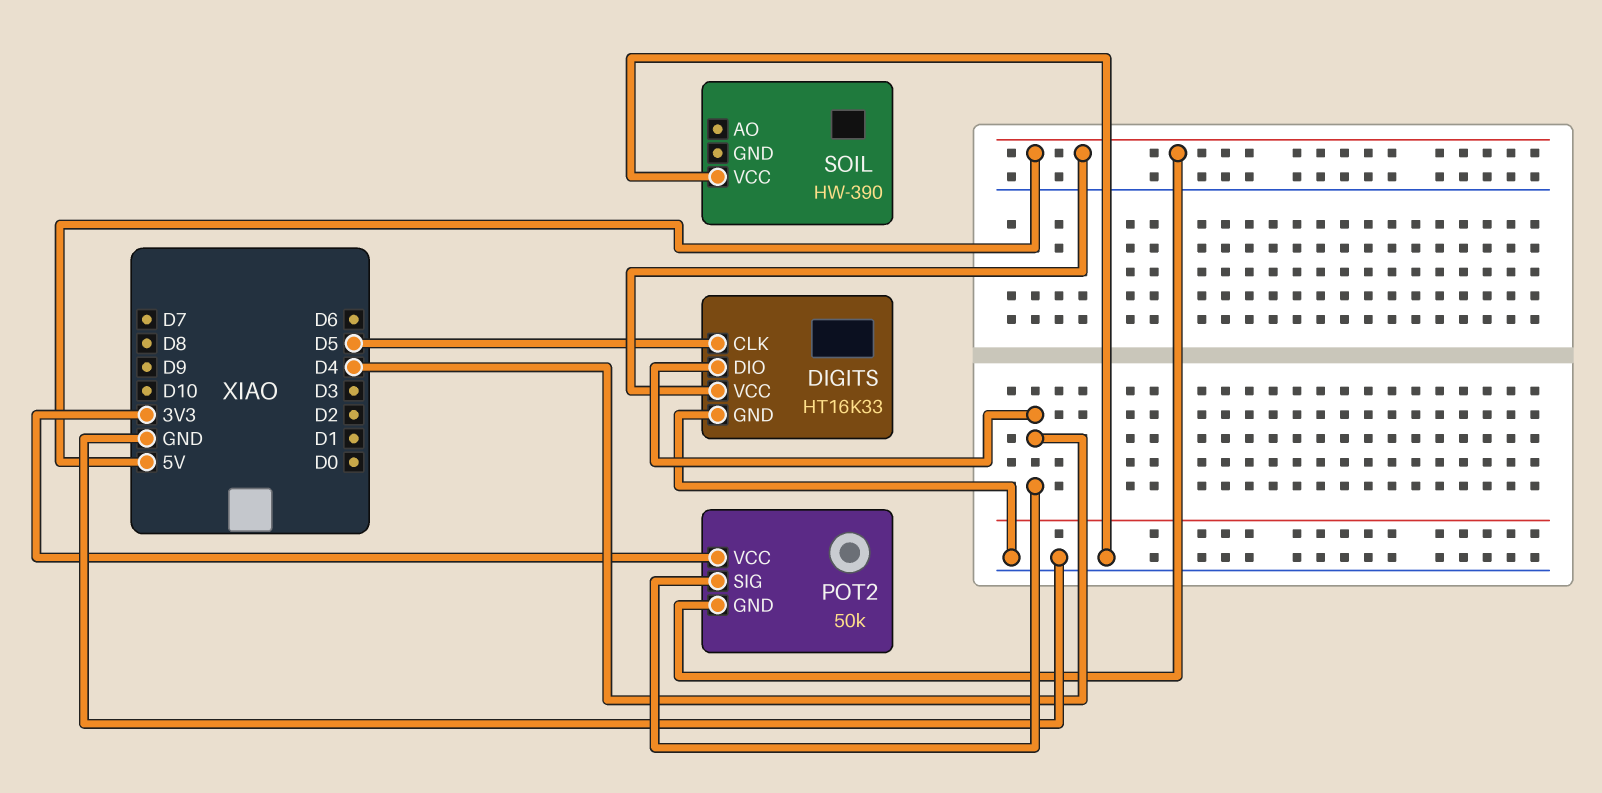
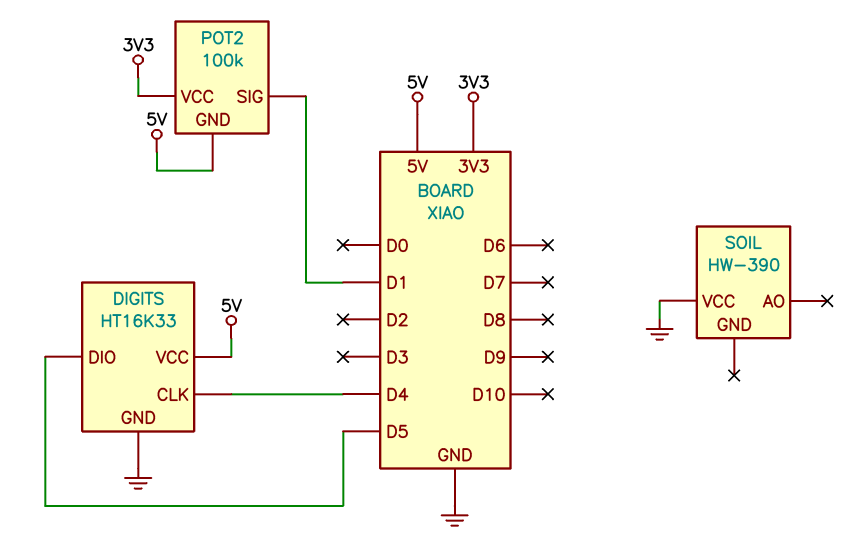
DIGITS pin CLK: D5 -> D4
DIGITS pin DIO: D4 -> D5
POT2: 50k -> 100k
POT2 pin SIG: D4 -> D1

